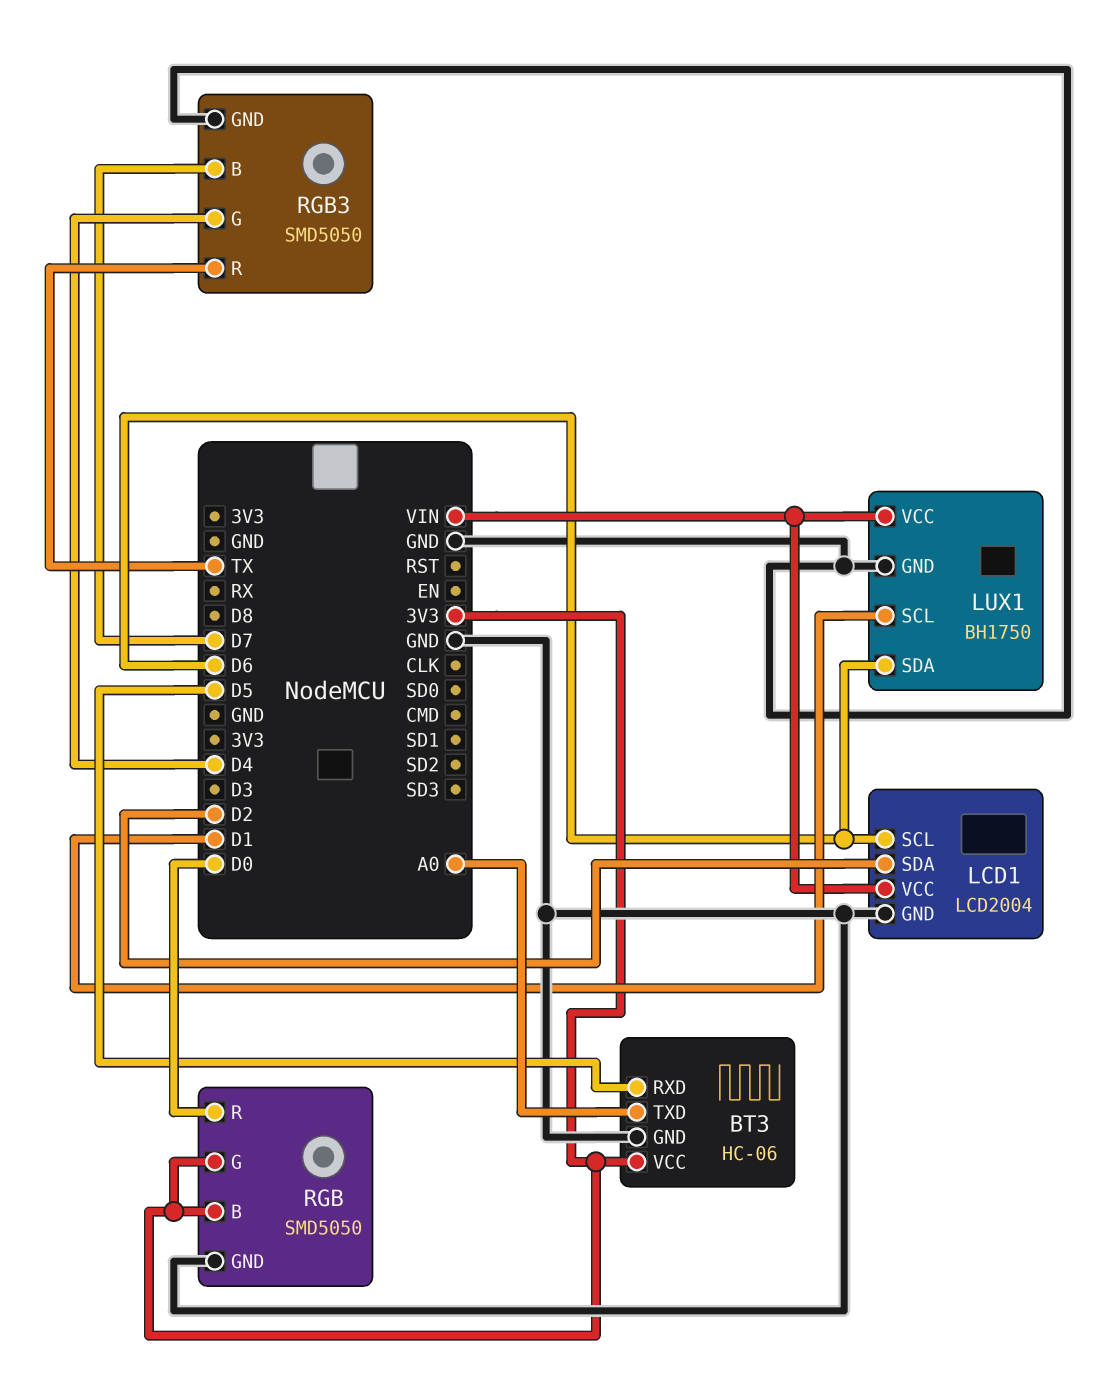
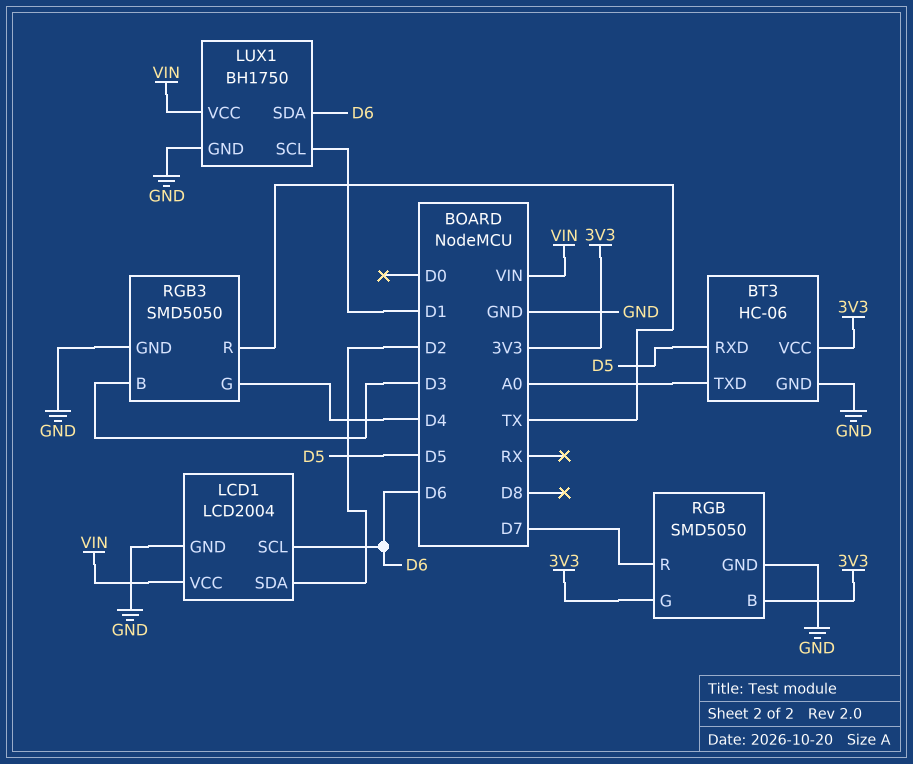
RGB pin R: D0 -> D7
RGB3 pin B: D7 -> D3

